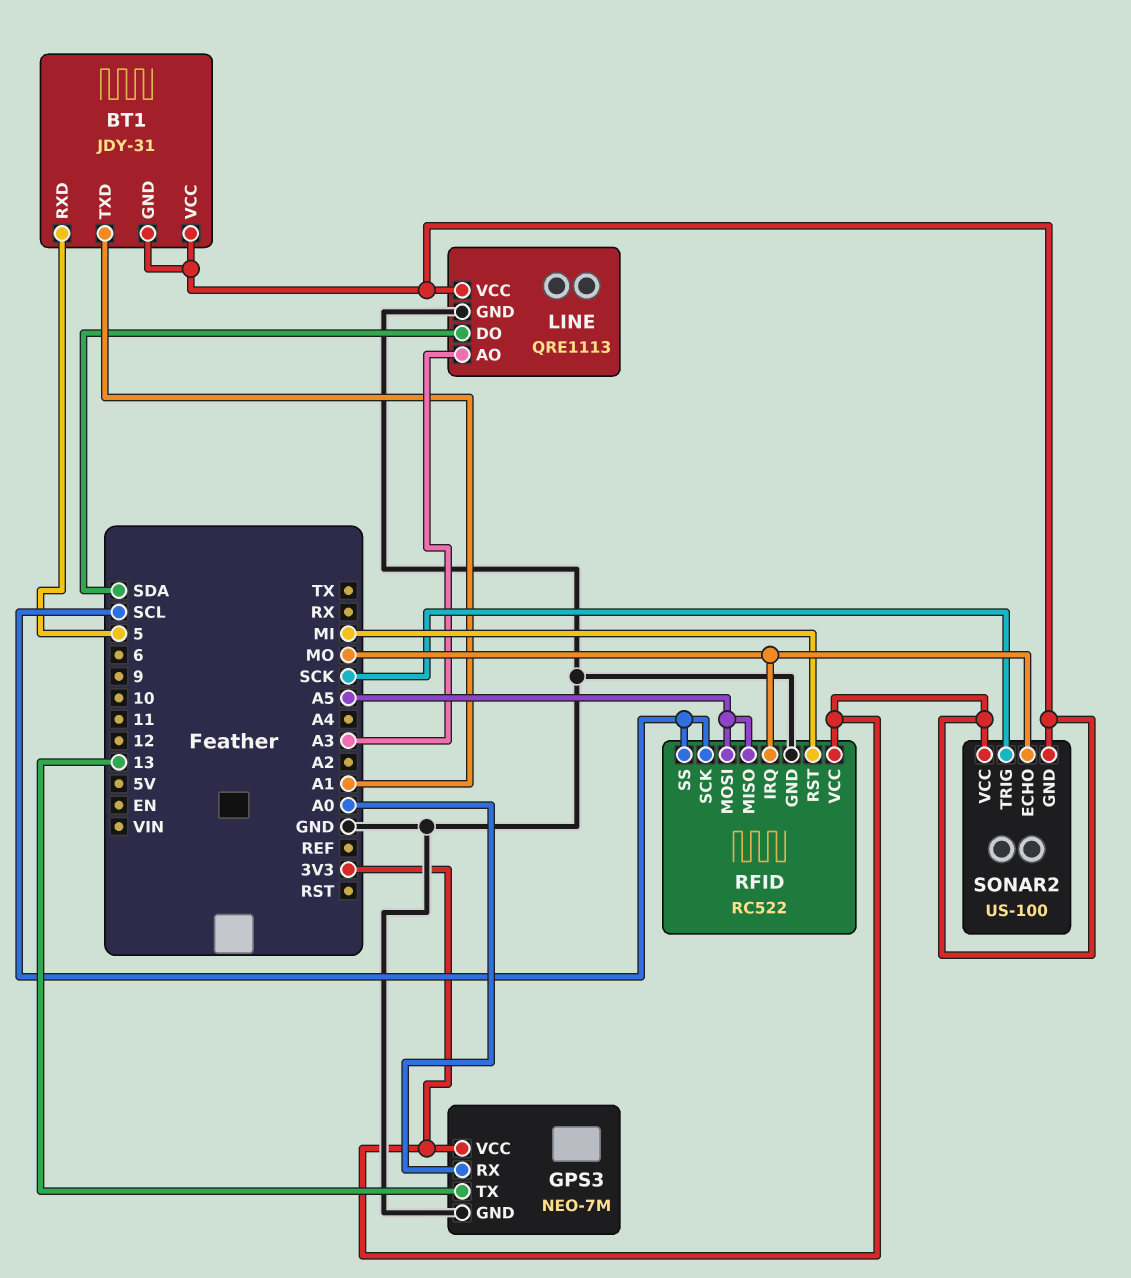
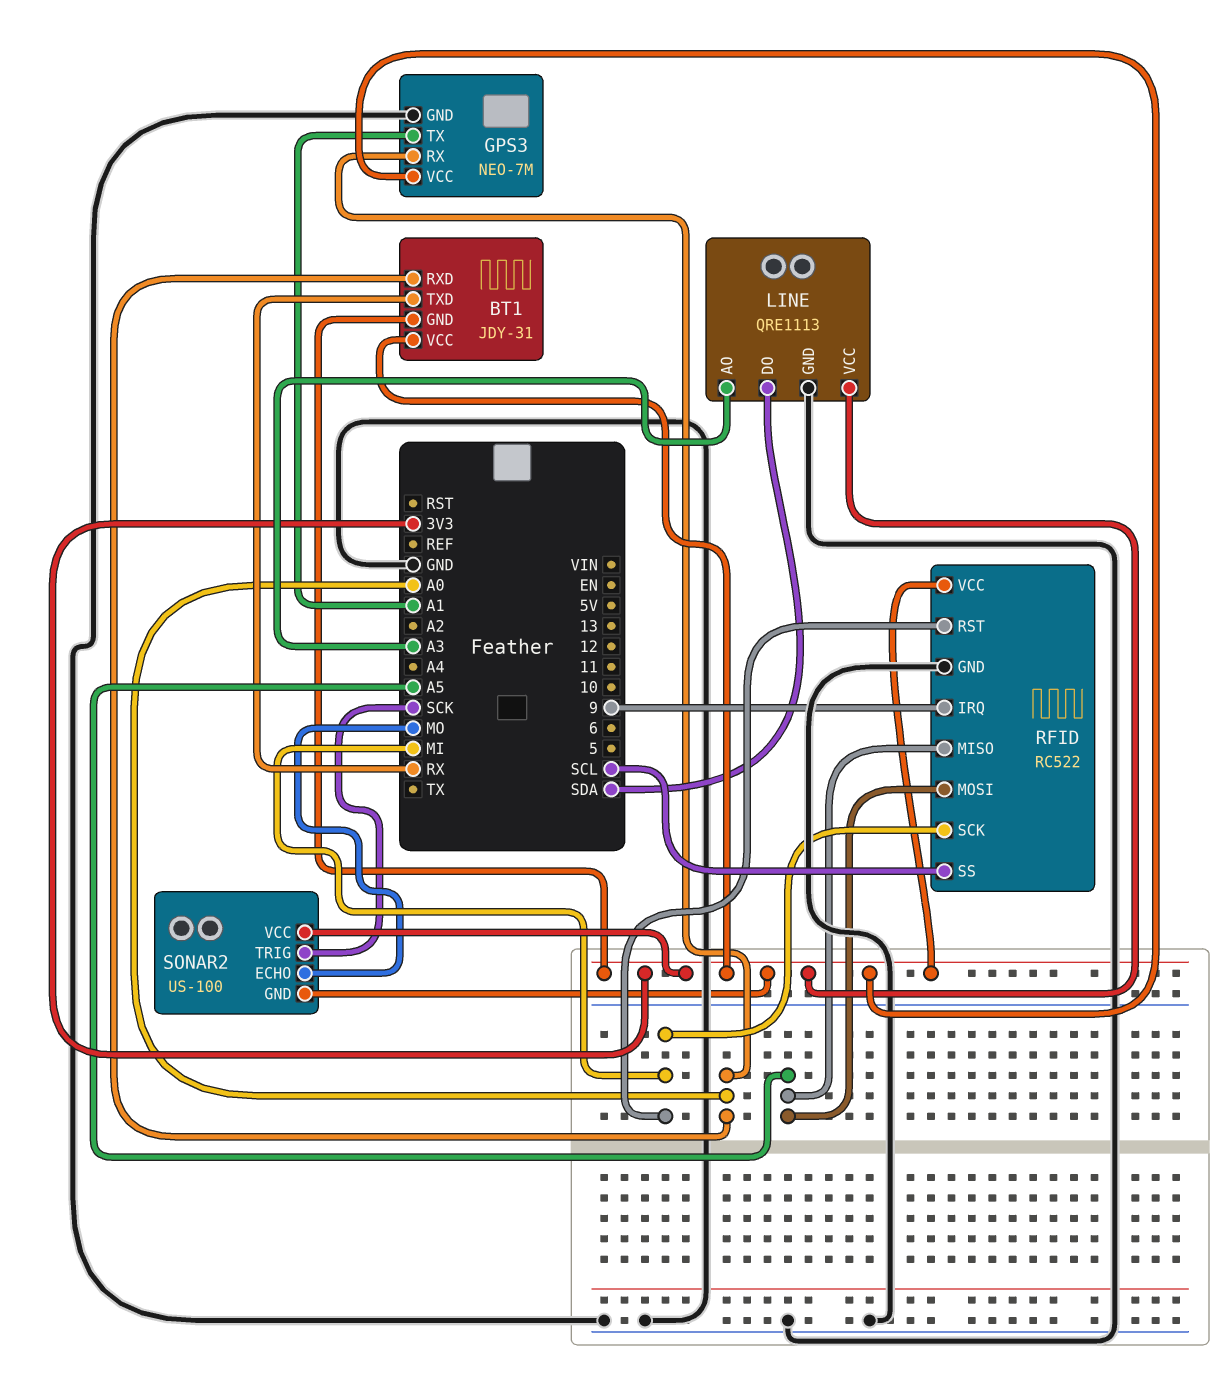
BT1 pin RXD: 5 -> A0
BT1 pin TXD: A1 -> RX
GPS3 pin TX: 13 -> A1
RFID pin IRQ: MO -> 9
RFID pin SCK: SCL -> MI

